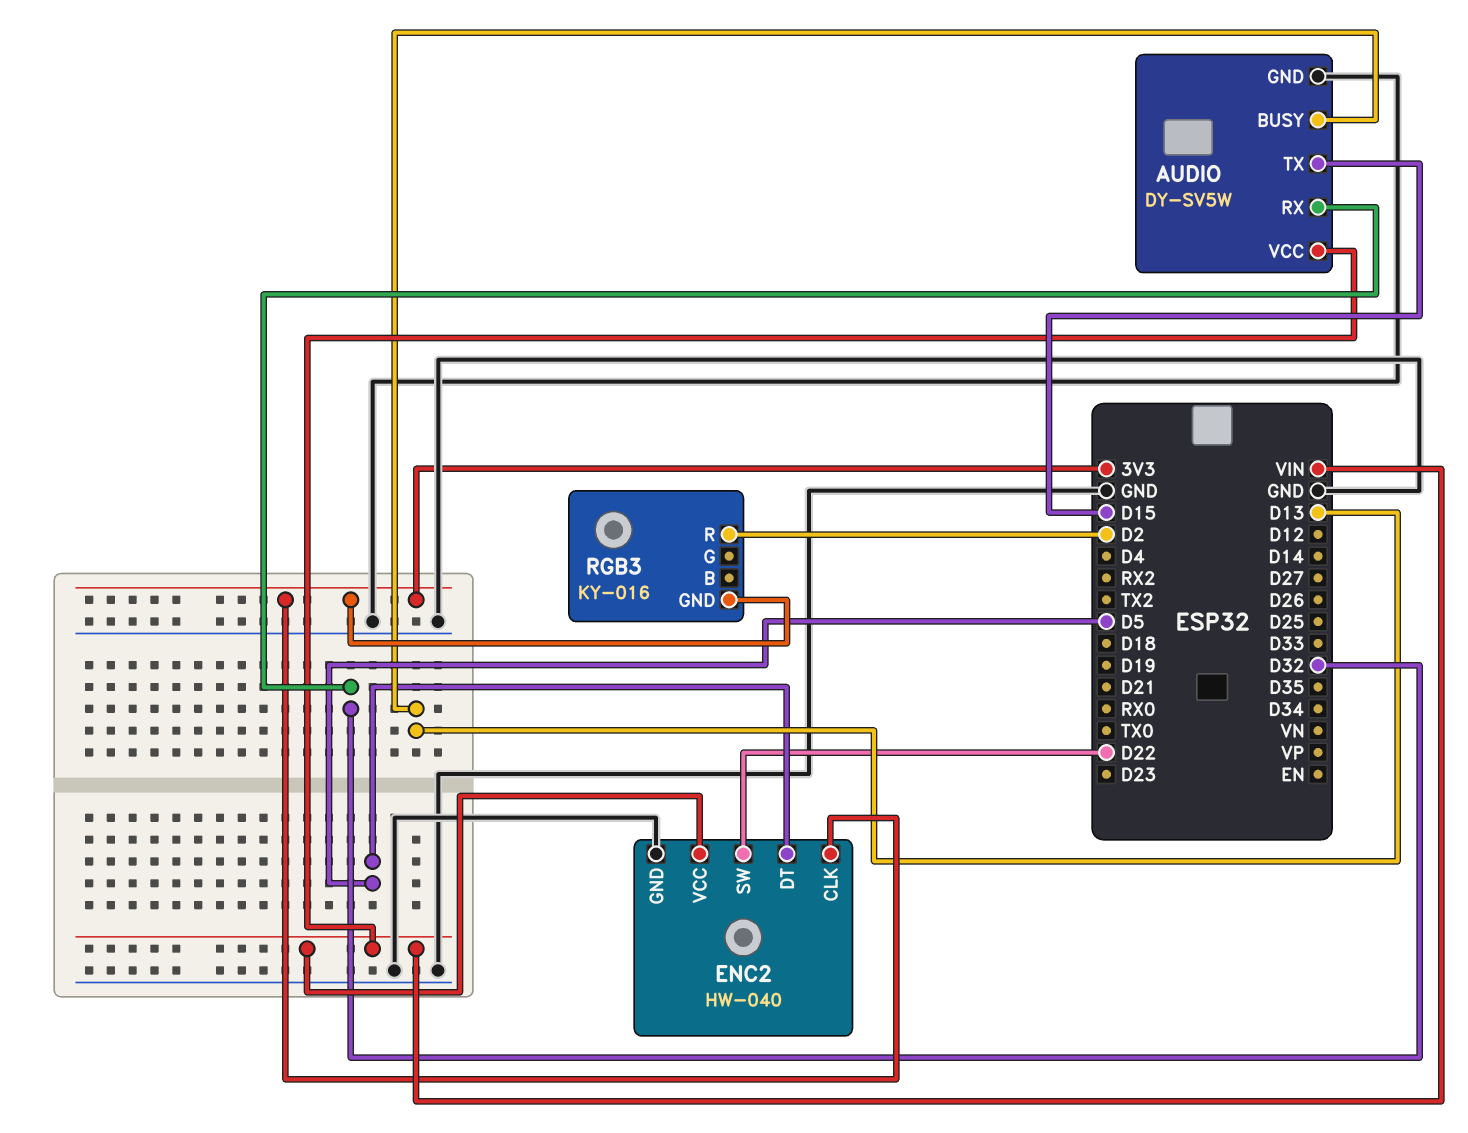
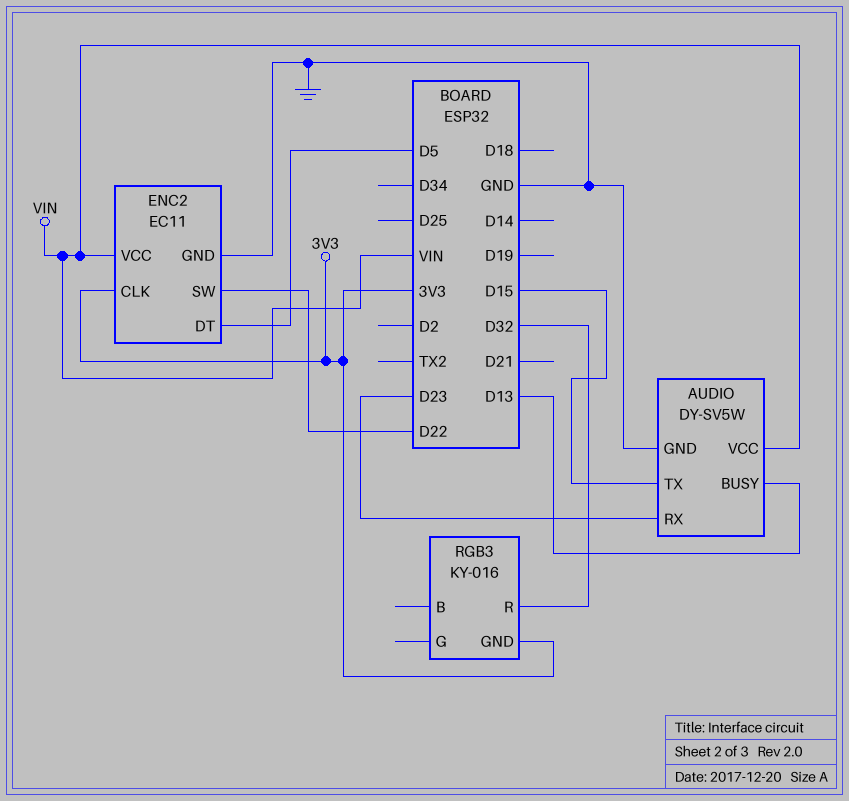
AUDIO pin RX: D32 -> D23
ENC2: HW-040 -> EC11
RGB3 pin R: D2 -> D32

